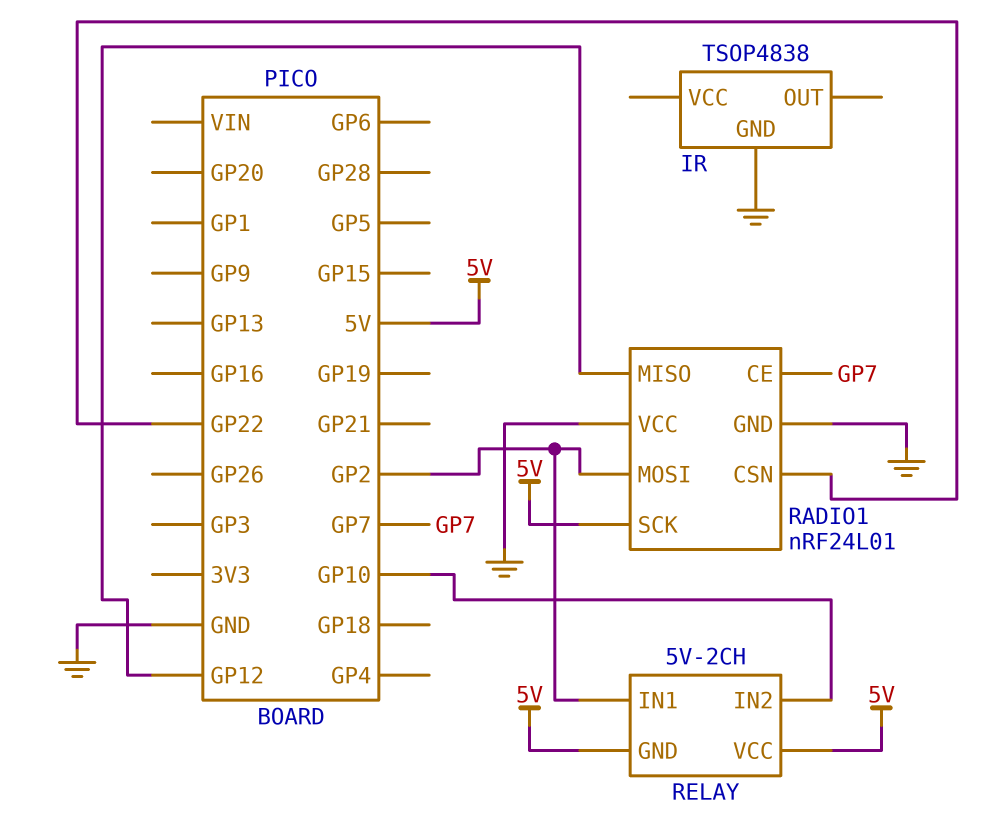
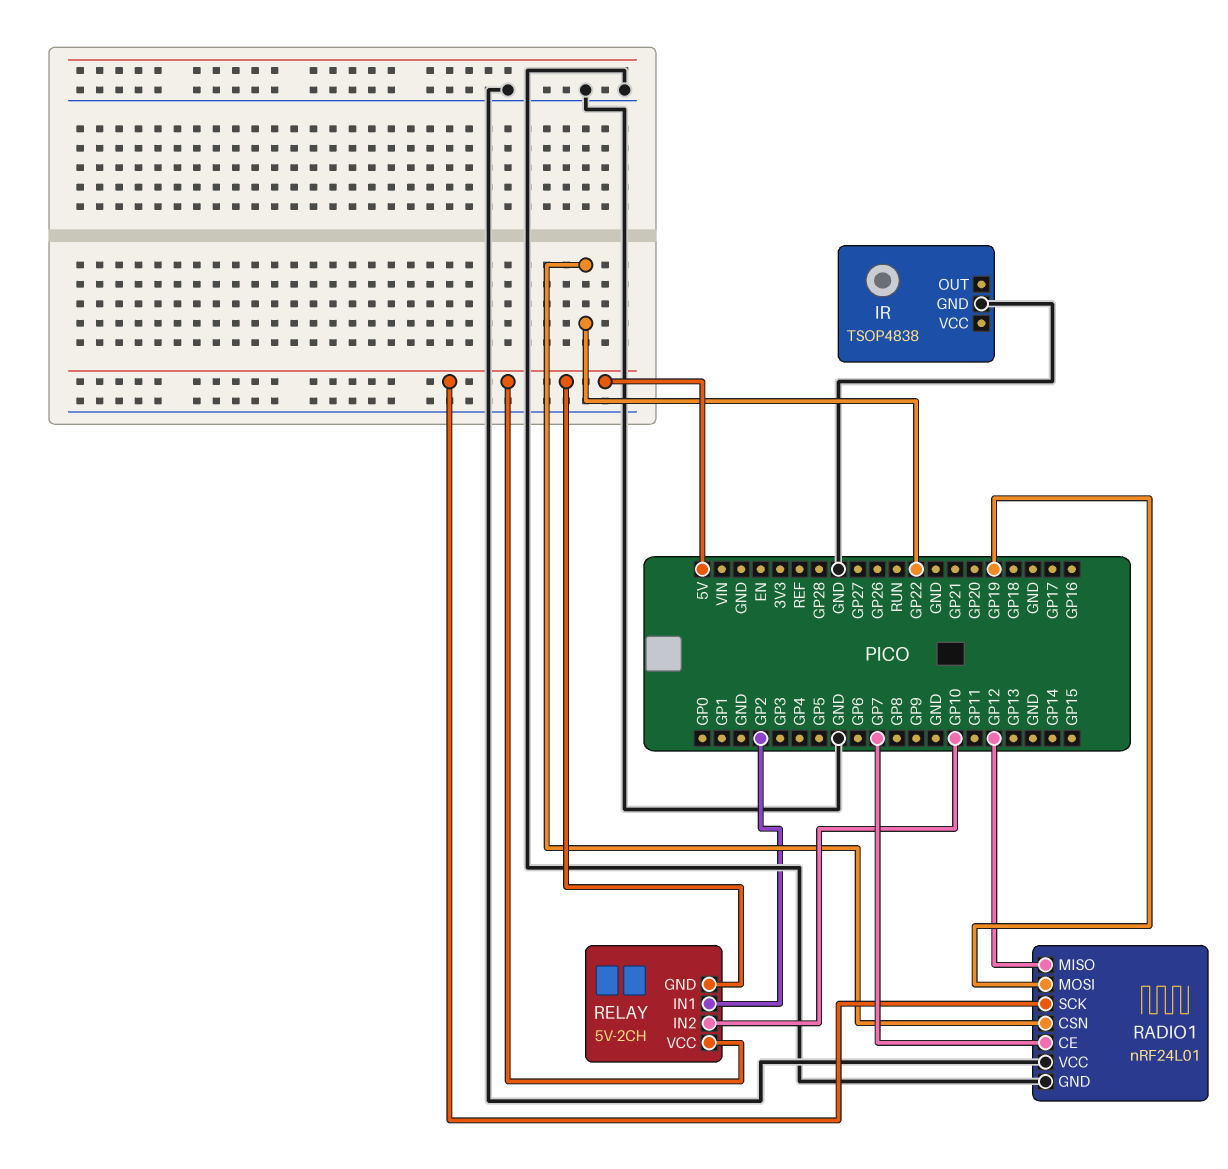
RADIO1 pin MOSI: GP2 -> GP19

